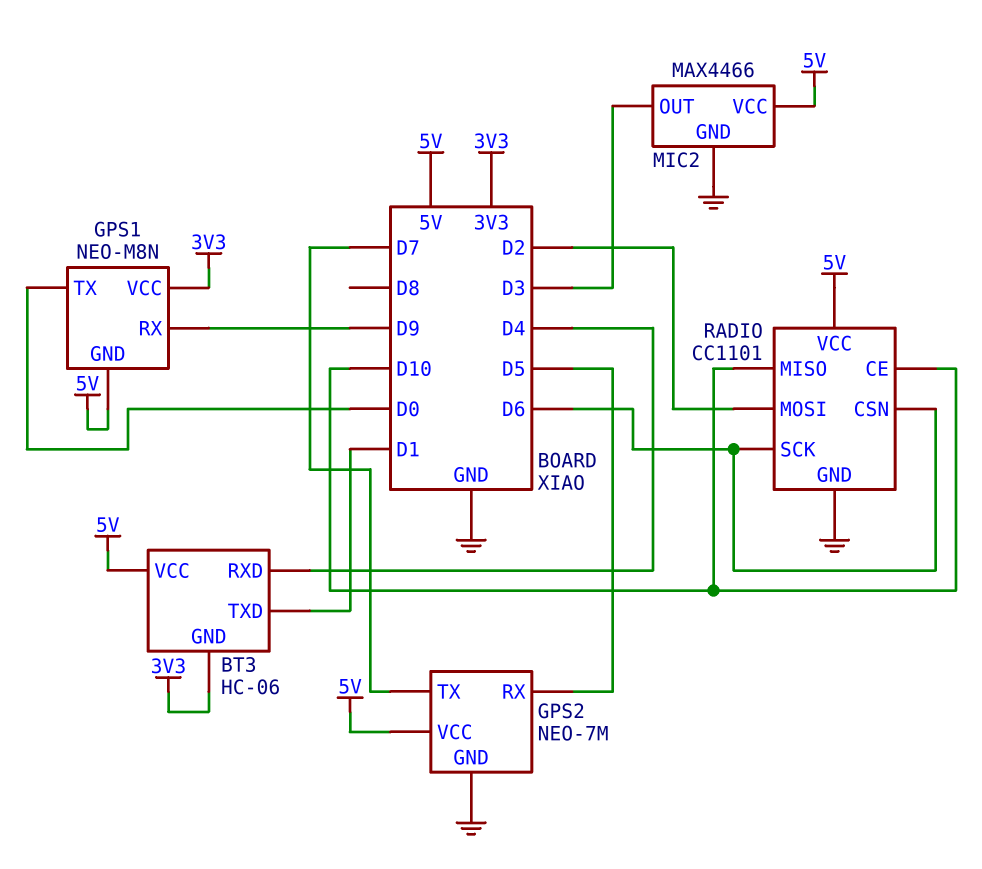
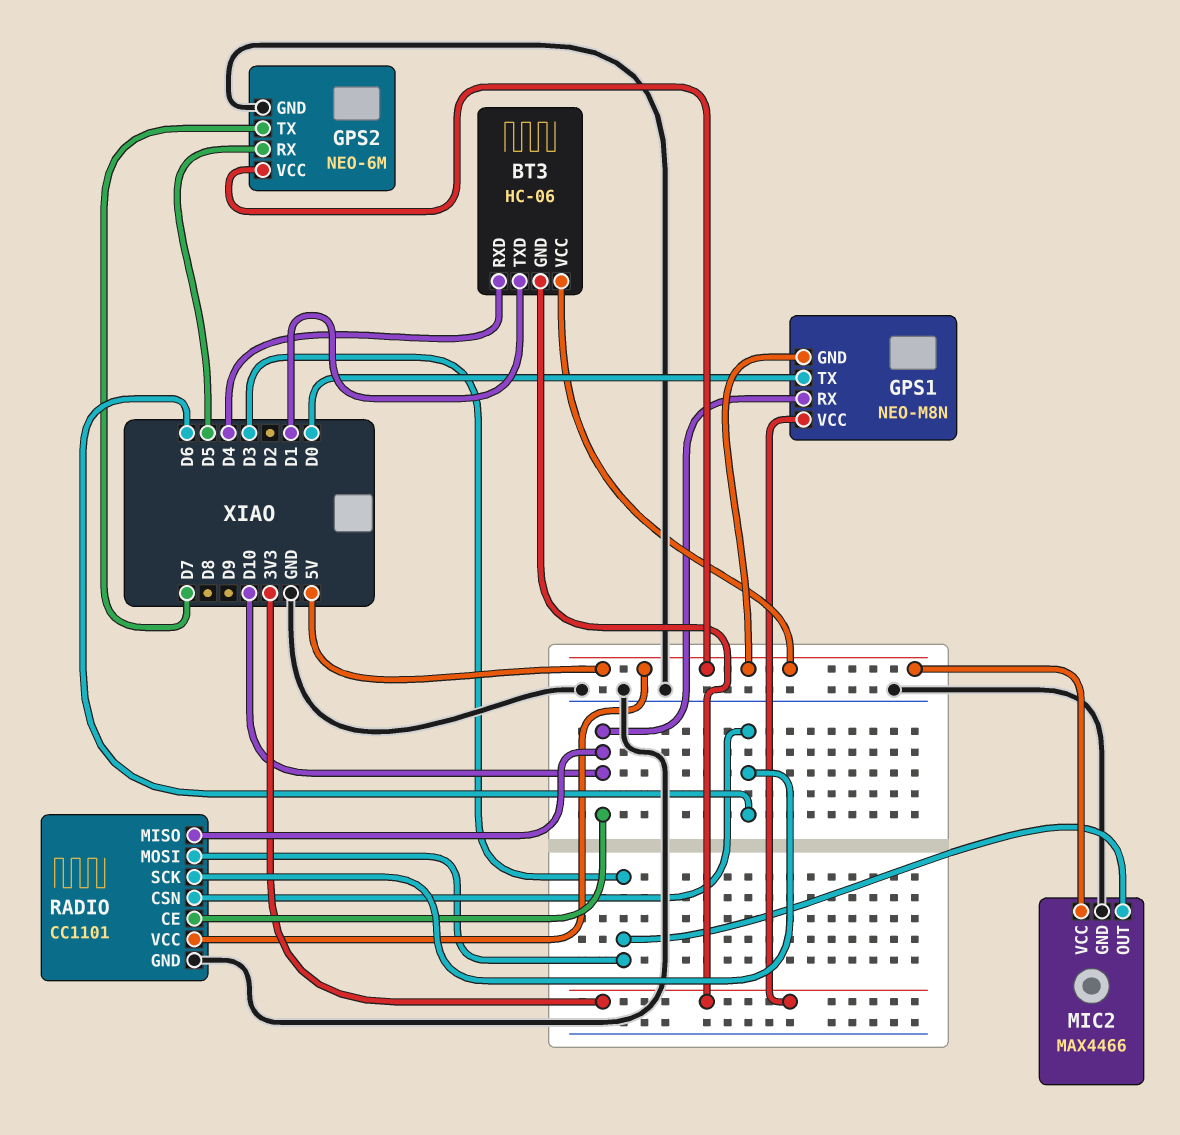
GPS1 pin RX: D9 -> D10
GPS2: NEO-7M -> NEO-6M
RADIO pin MOSI: D2 -> D3

